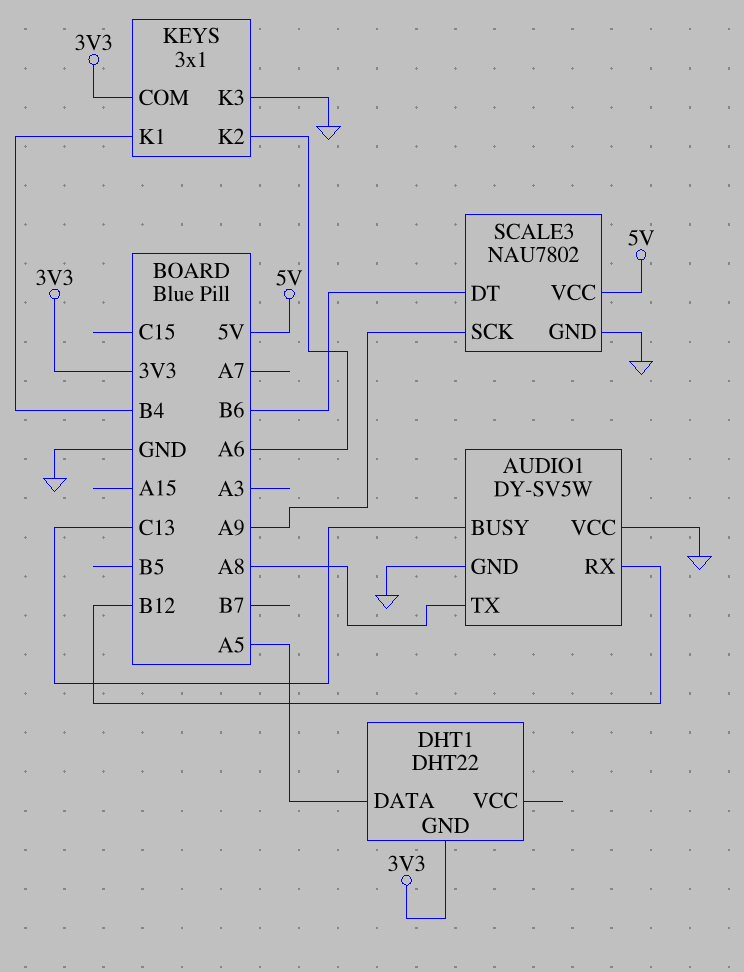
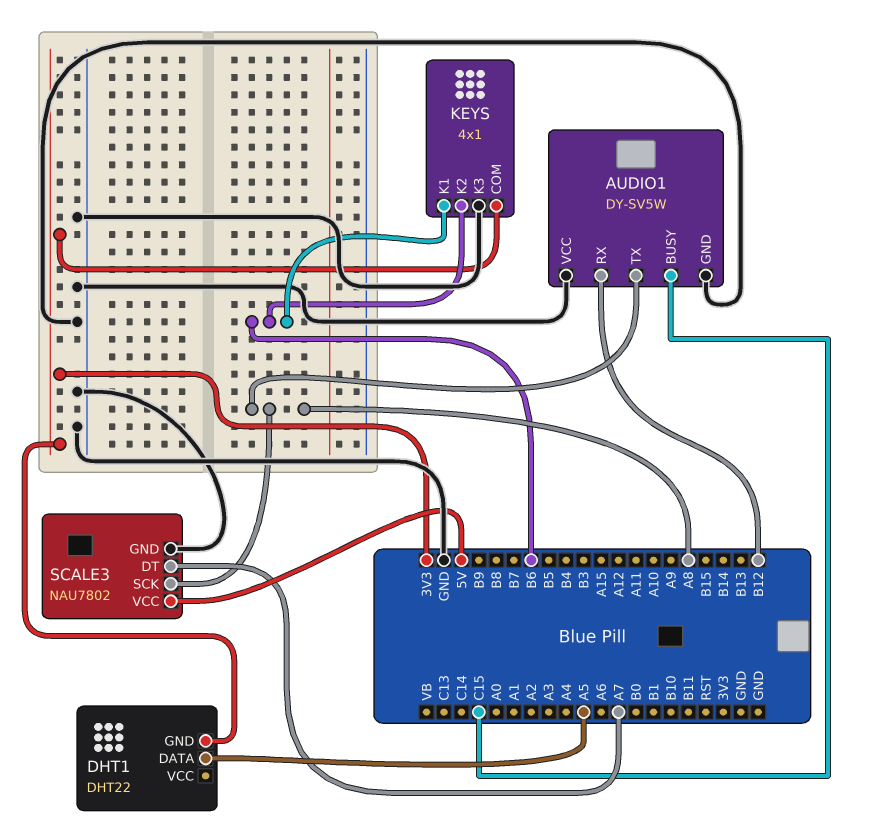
AUDIO1 pin BUSY: C13 -> C15
KEYS: 3x1 -> 4x1
KEYS pin K1: B4 -> B6
KEYS pin K2: A6 -> B6
SCALE3 pin DT: B6 -> A7
SCALE3 pin SCK: A9 -> A8

